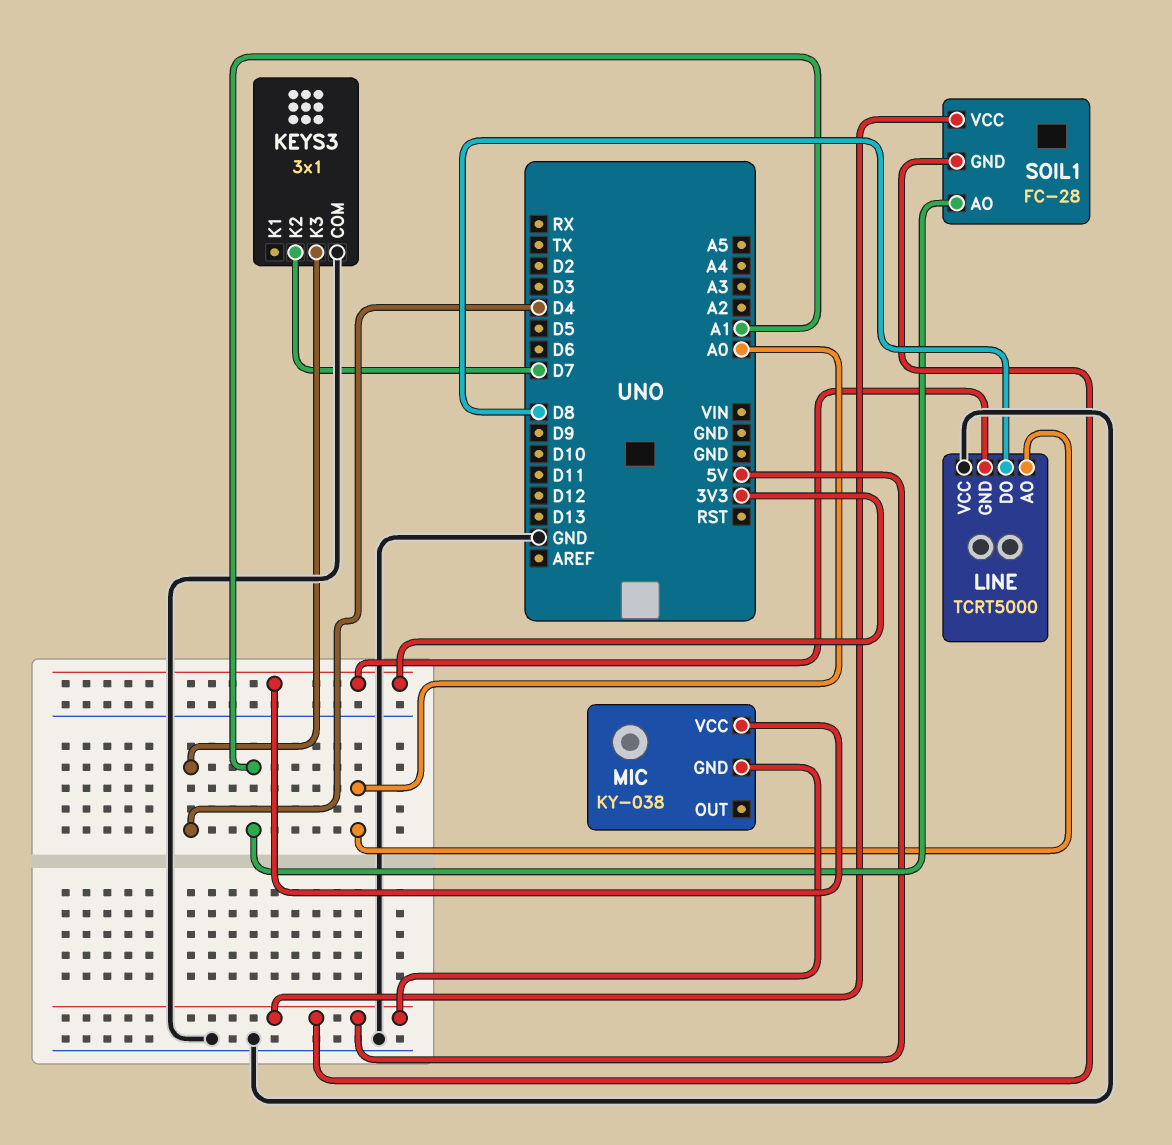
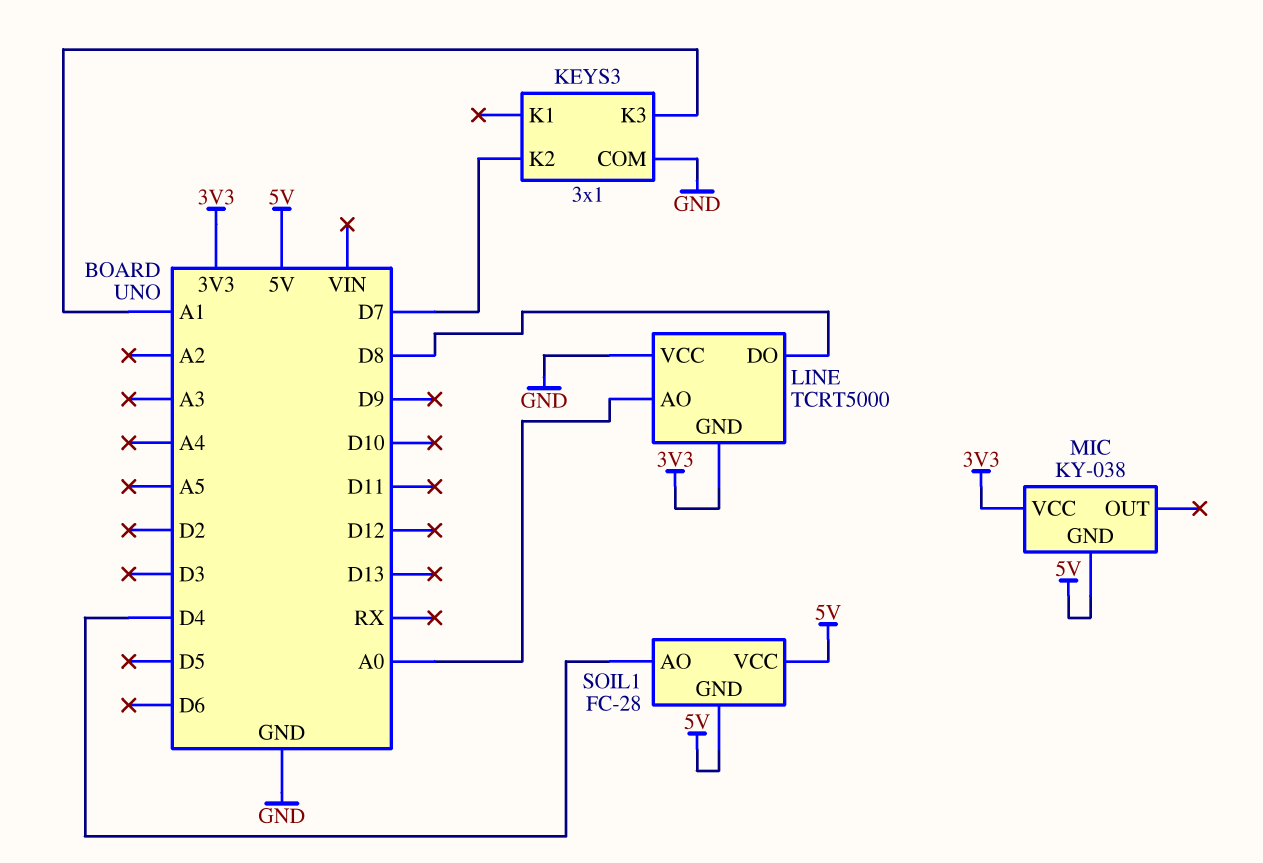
KEYS3 pin K3: D4 -> A1
SOIL1 pin AO: A1 -> D4

